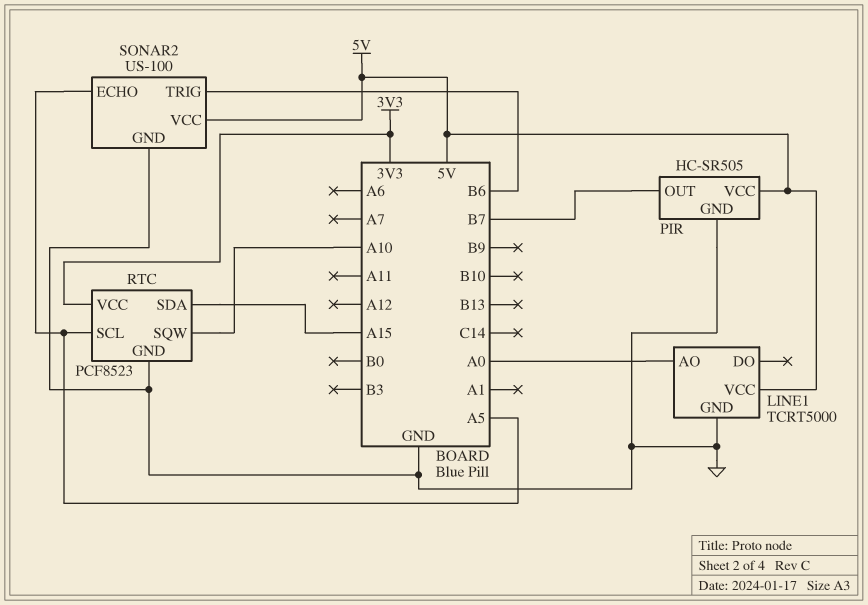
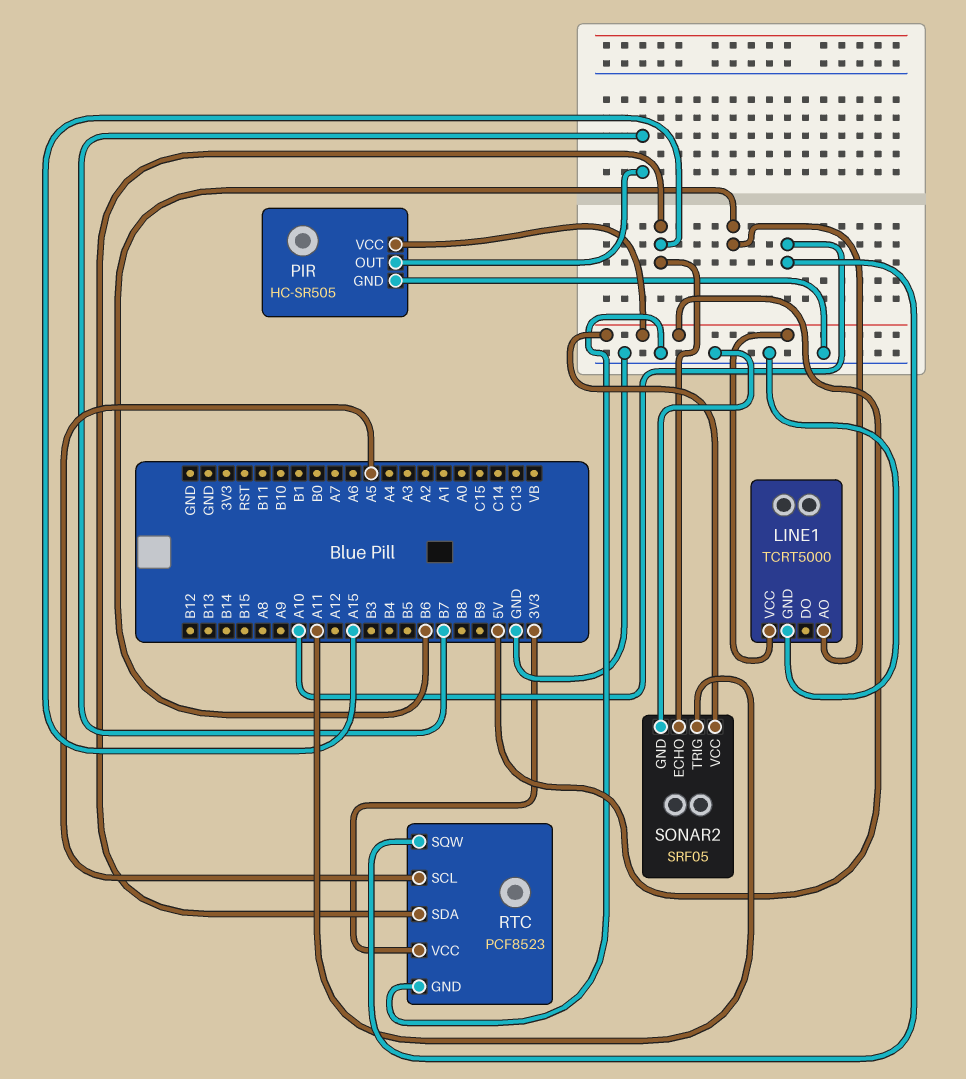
LINE1 pin AO: A0 -> B6
SONAR2: US-100 -> SRF05
SONAR2 pin ECHO: A5 -> A15
SONAR2 pin TRIG: B6 -> A11

